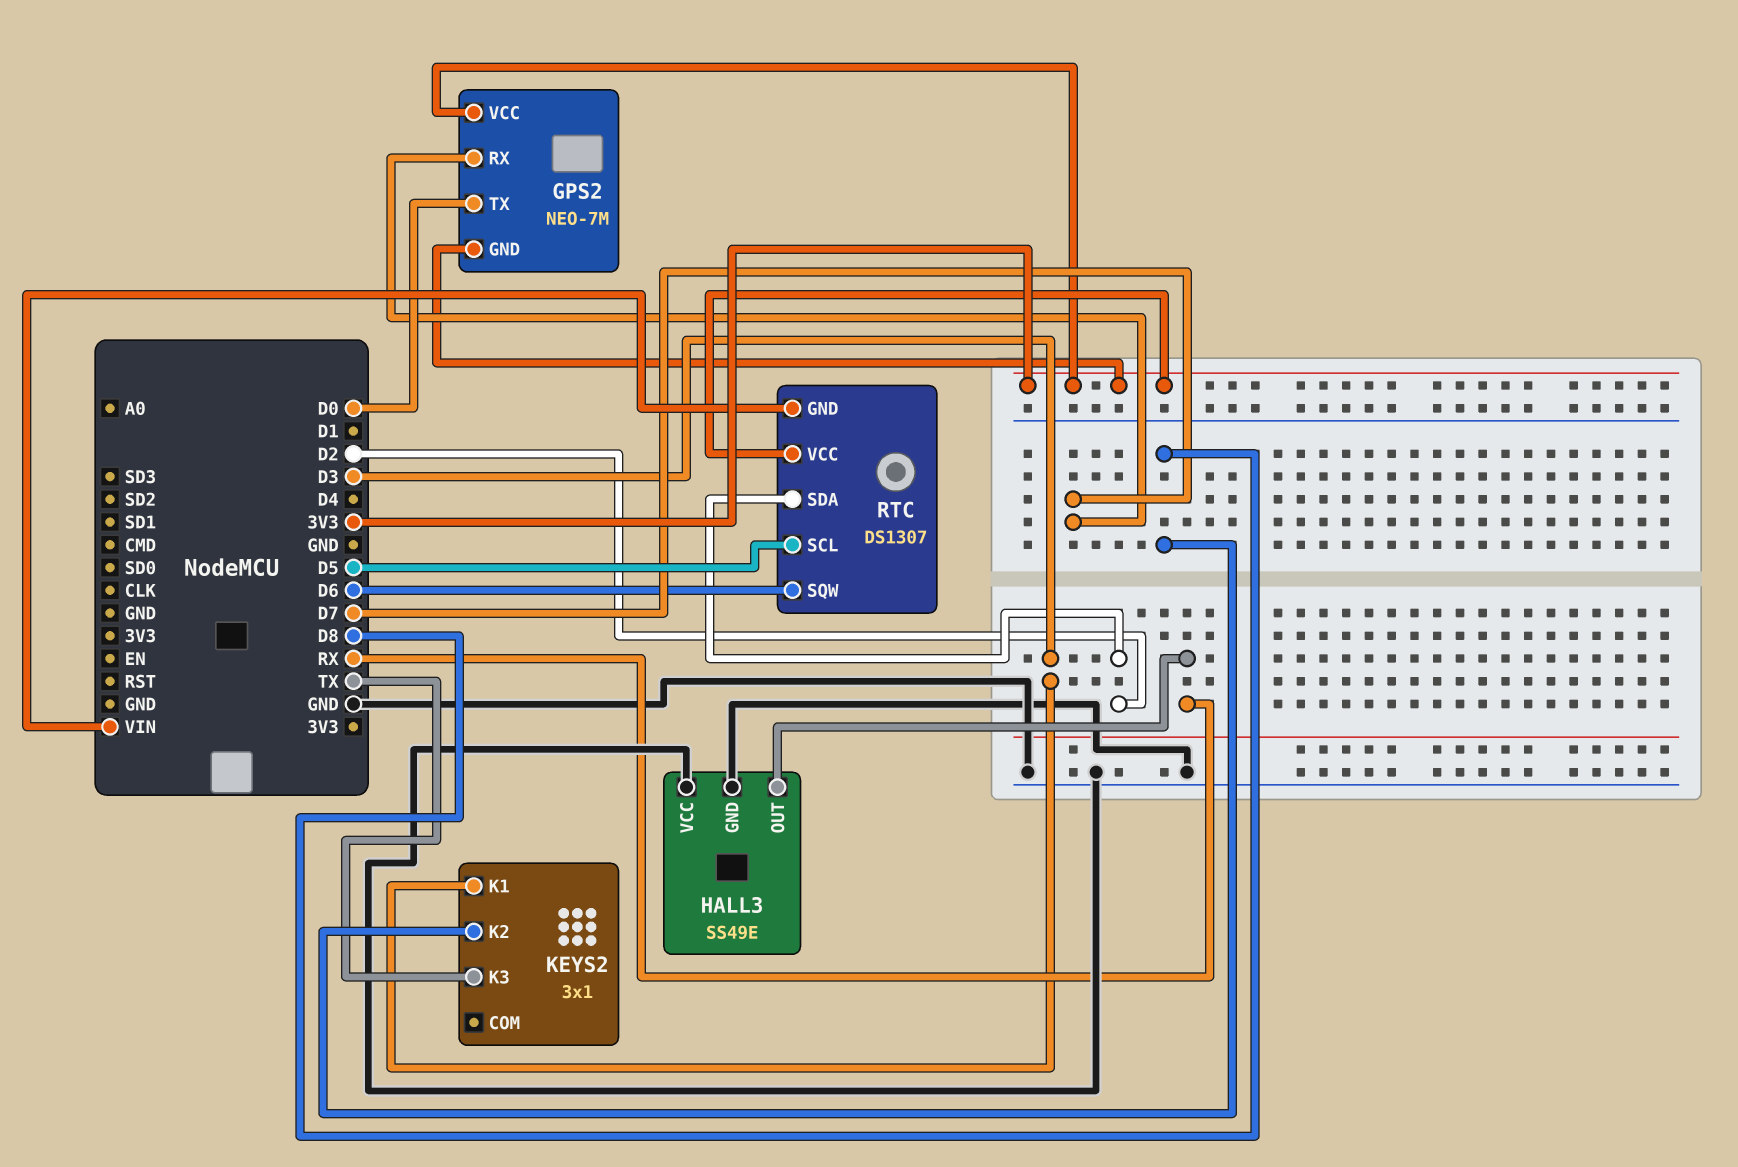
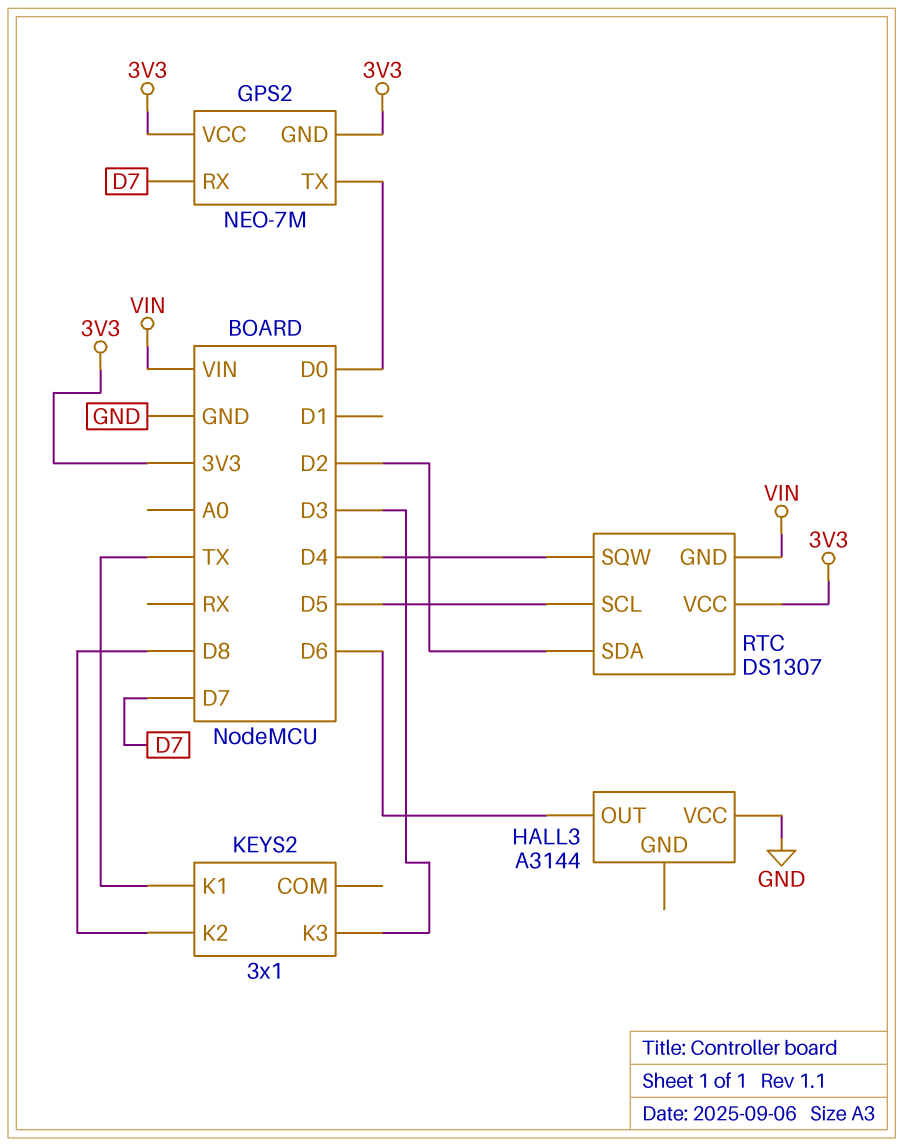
HALL3: SS49E -> A3144
HALL3 pin GND: GND -> none
HALL3 pin OUT: RX -> D6
KEYS2 pin K1: D3 -> TX
KEYS2 pin K3: TX -> D3
RTC pin SQW: D6 -> D4

